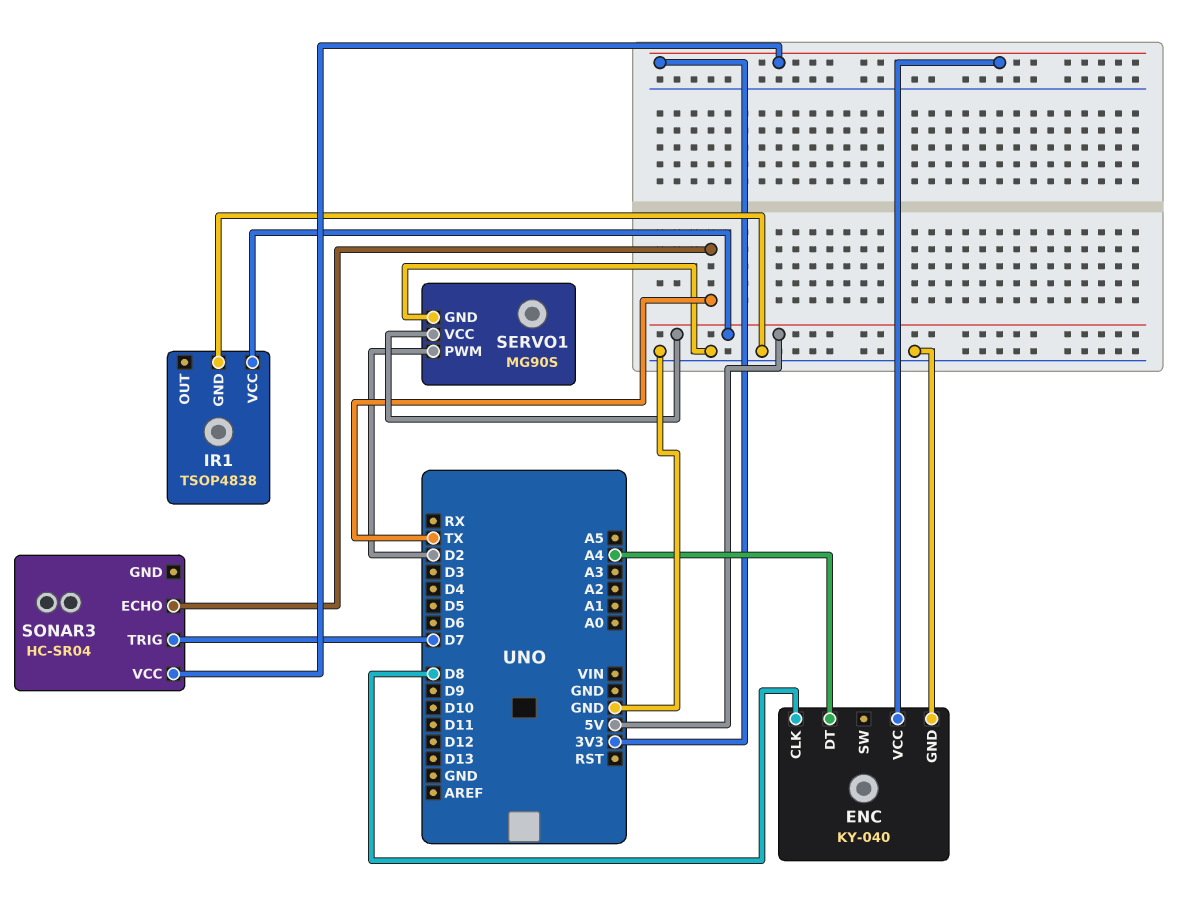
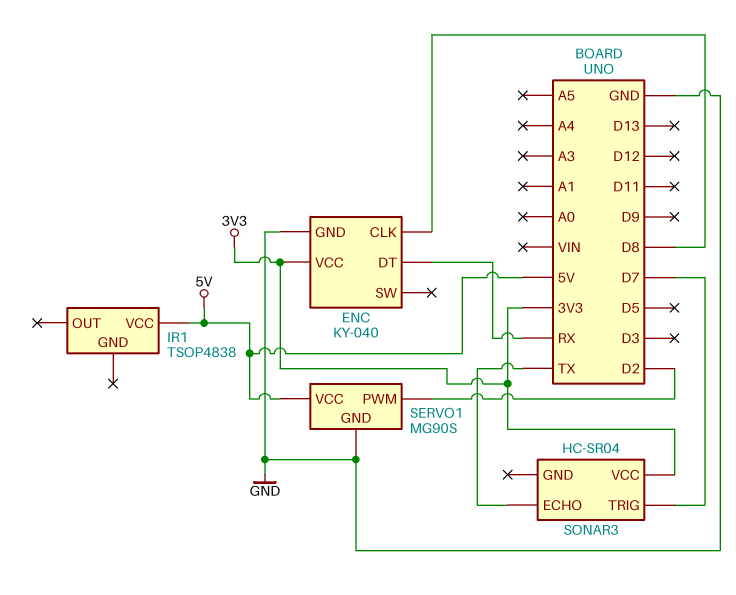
ENC pin DT: A4 -> RX
IR1 pin GND: GND -> none

